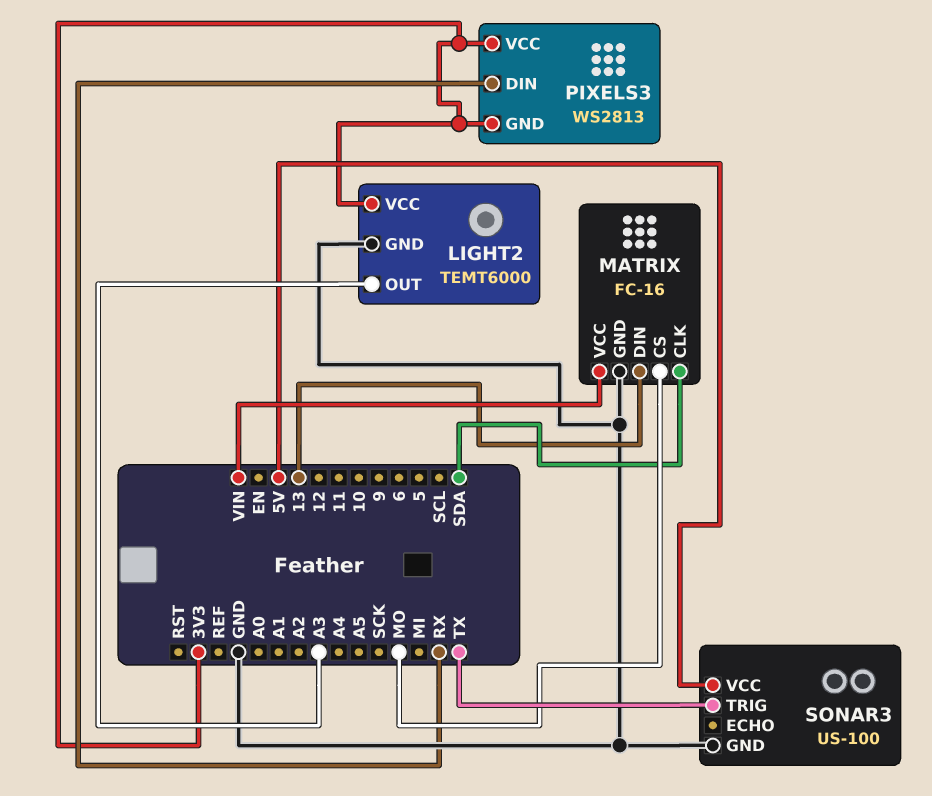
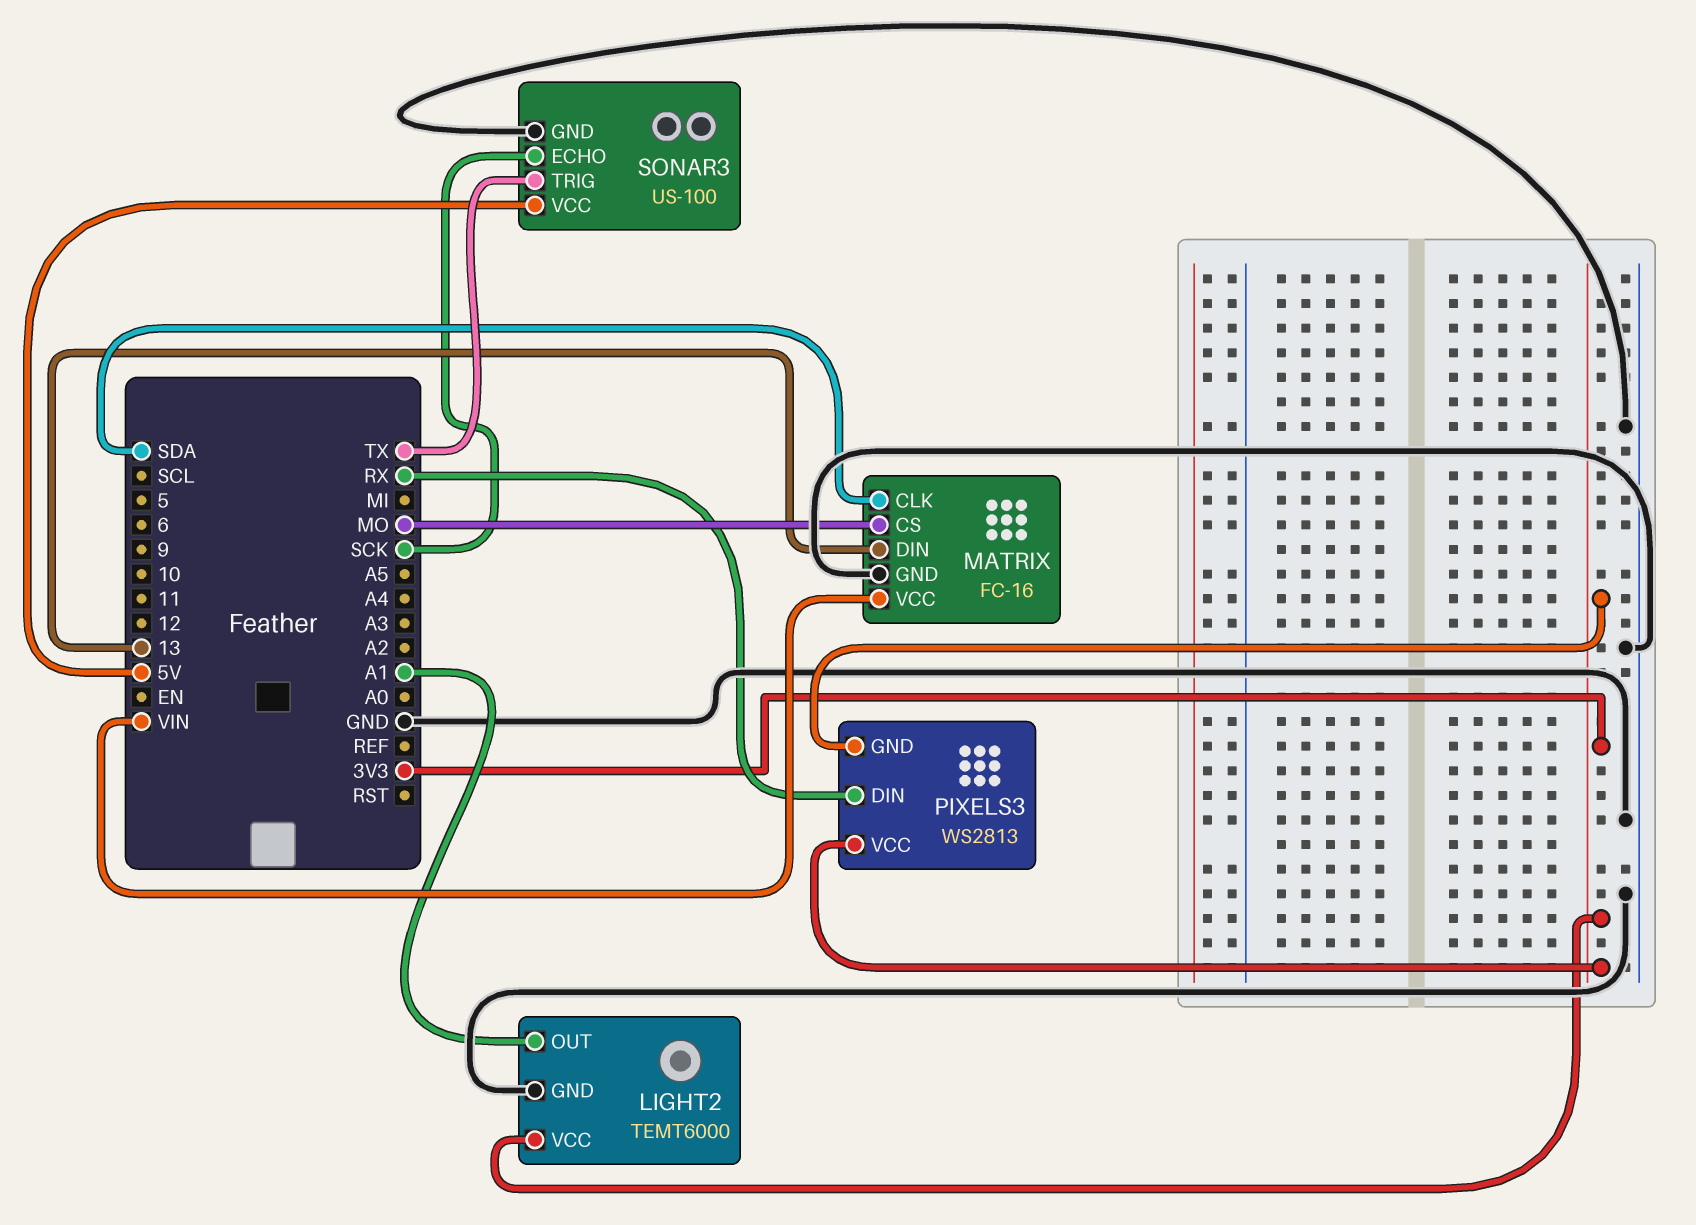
LIGHT2 pin OUT: A3 -> A1
SONAR3 pin ECHO: none -> SCK

